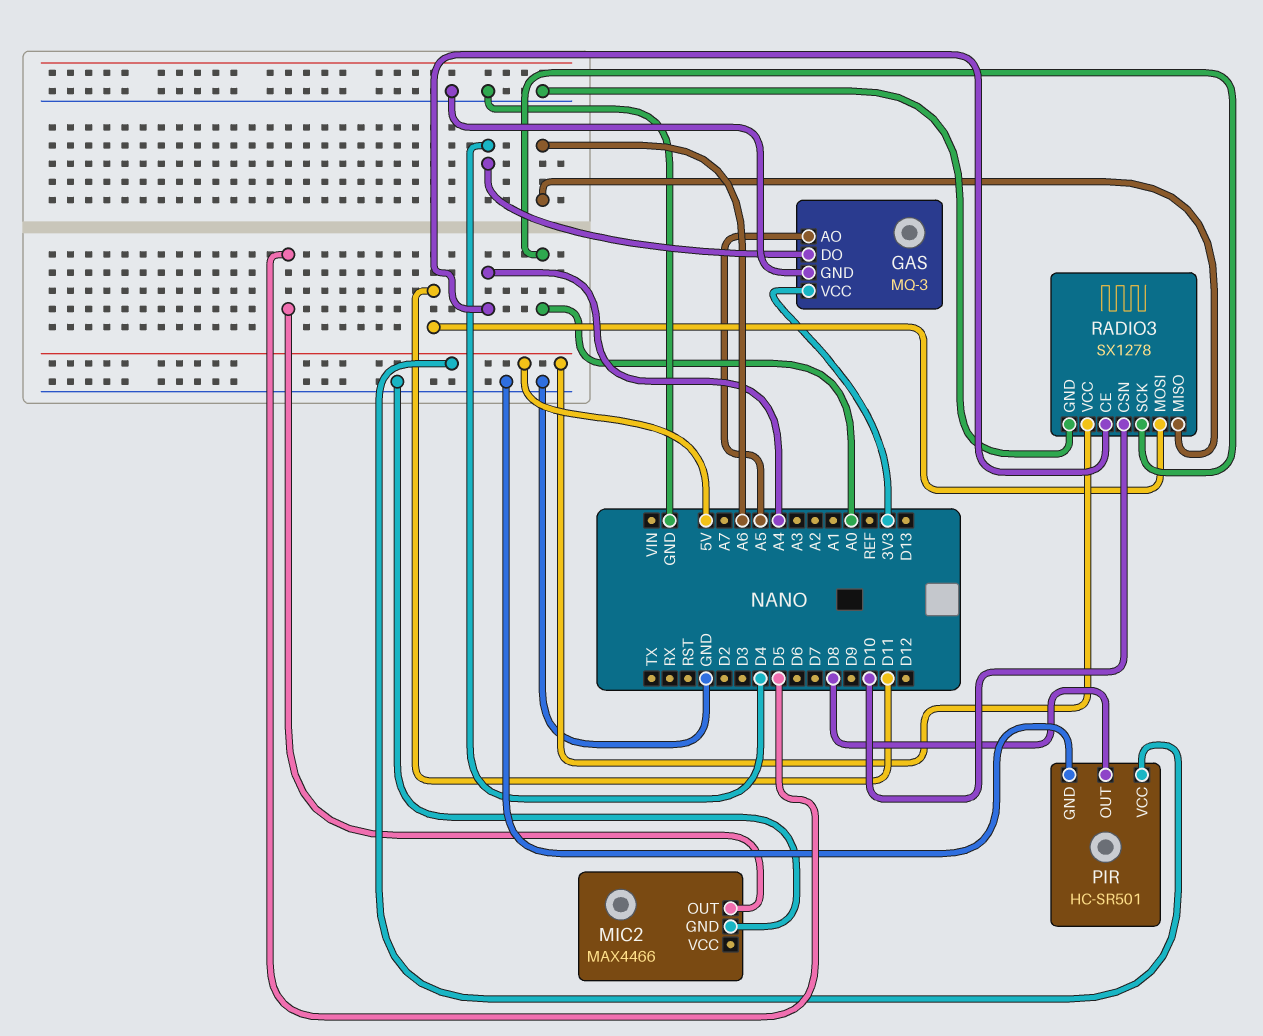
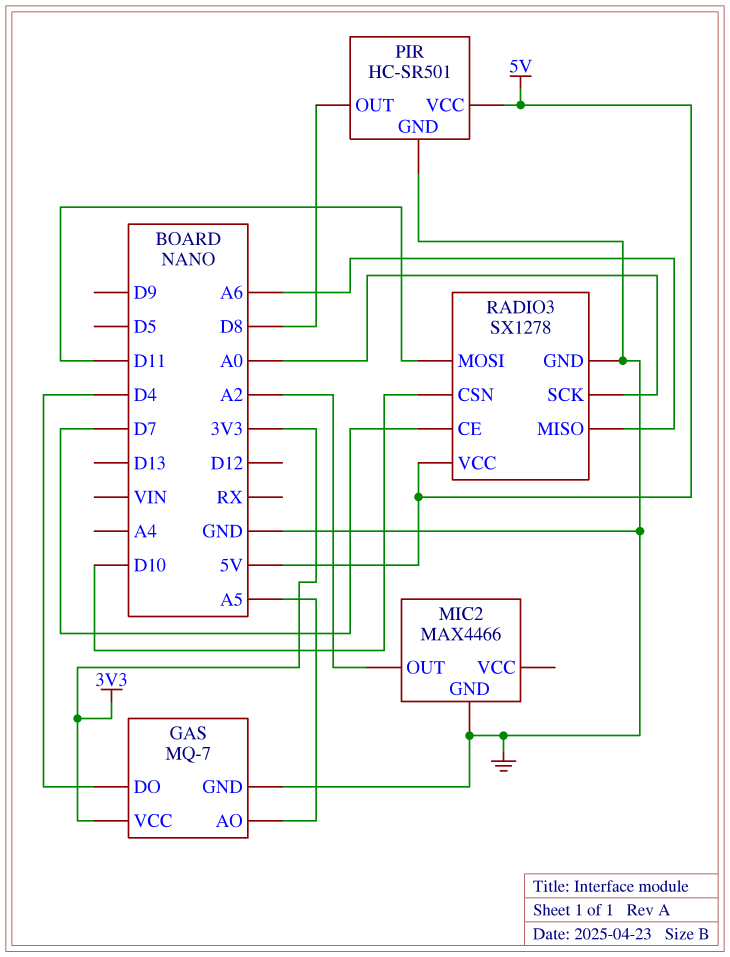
GAS: MQ-3 -> MQ-7
MIC2 pin OUT: D5 -> A2
RADIO3 pin CE: A4 -> D7

